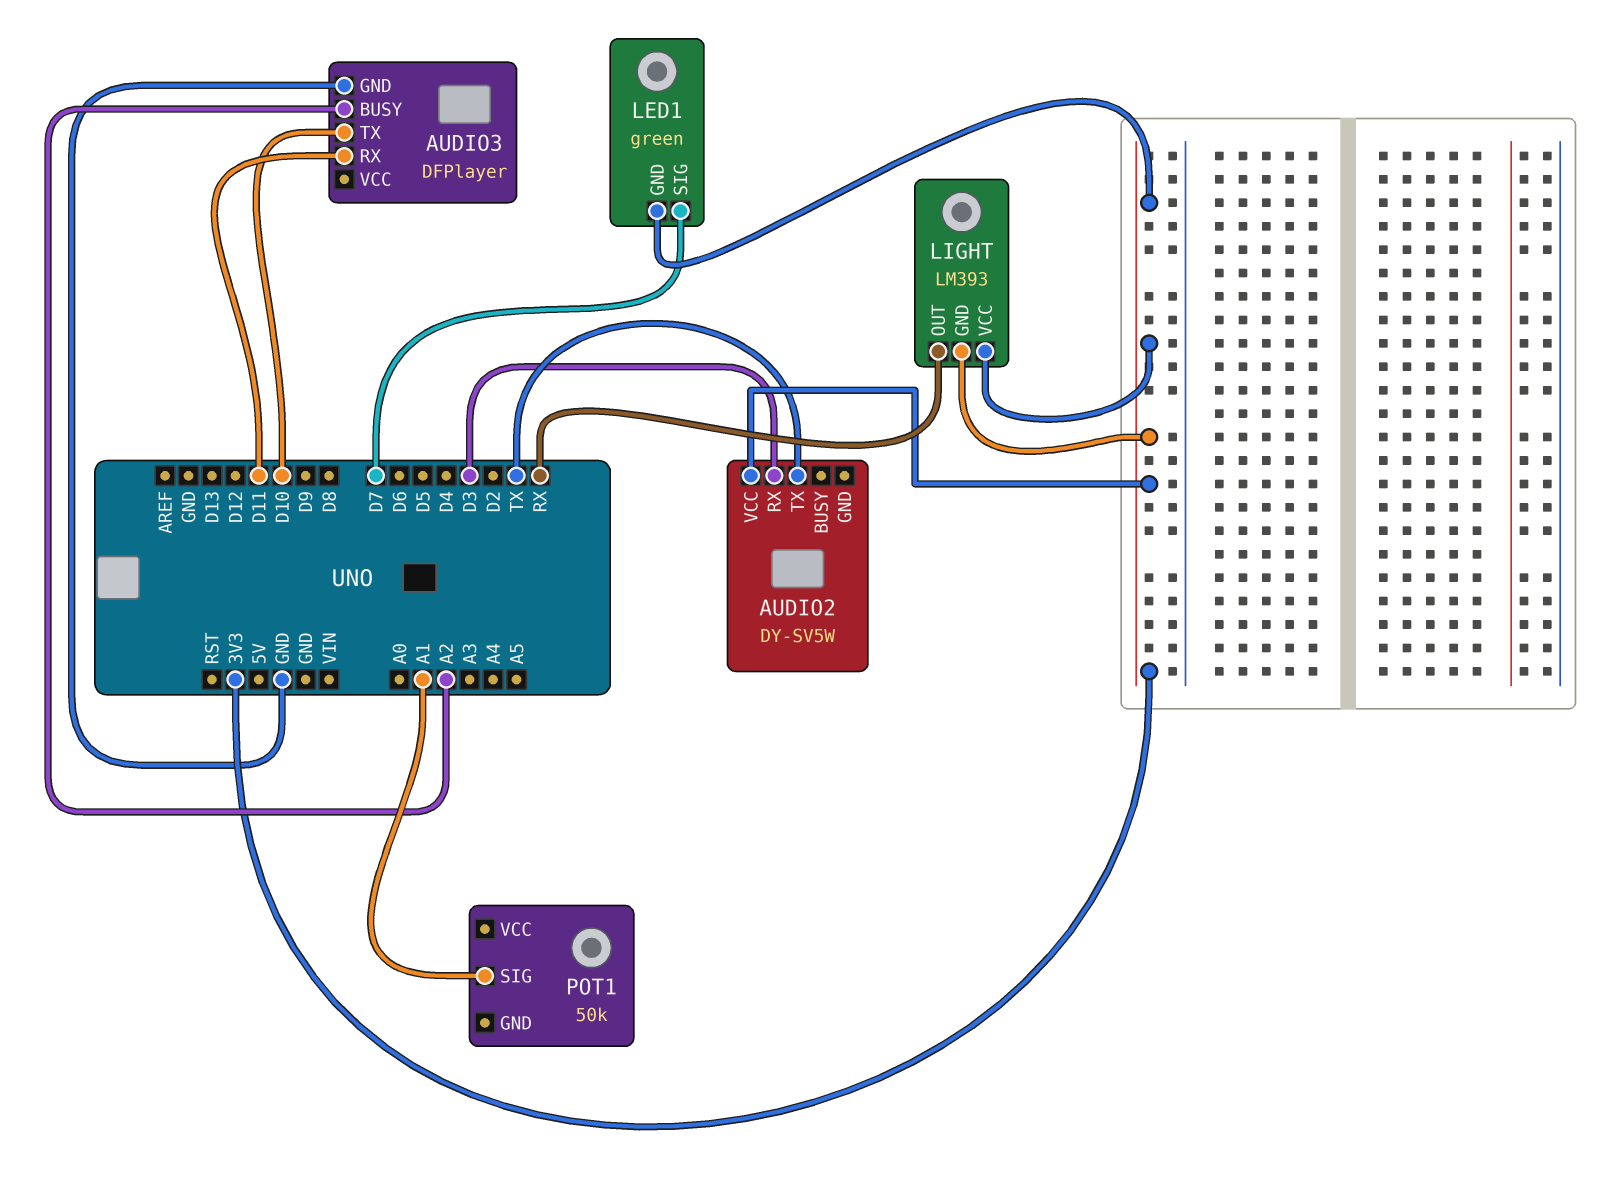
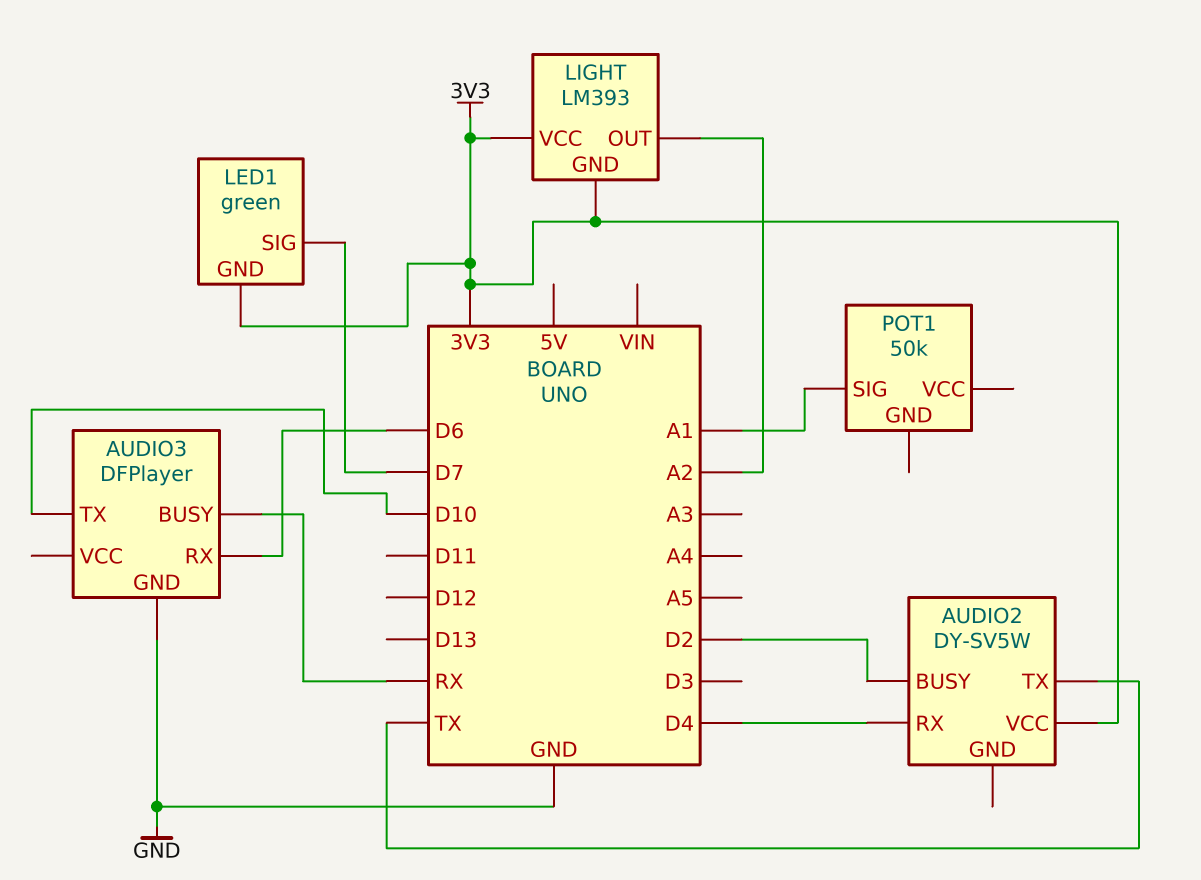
AUDIO2 pin BUSY: none -> D2
AUDIO2 pin RX: D3 -> D4
AUDIO3 pin BUSY: A2 -> RX
AUDIO3 pin RX: D11 -> D6
LIGHT pin OUT: RX -> A2

